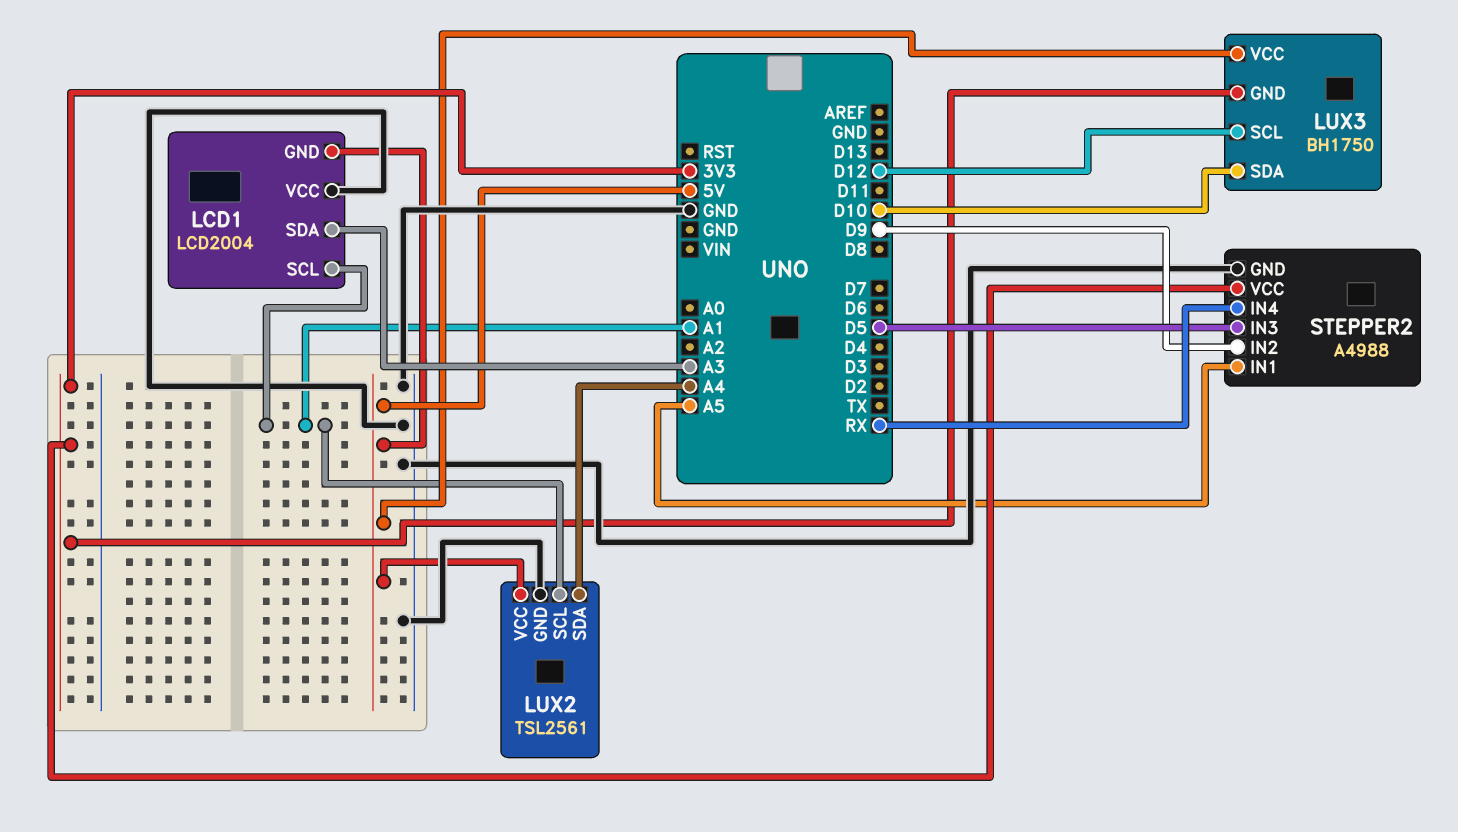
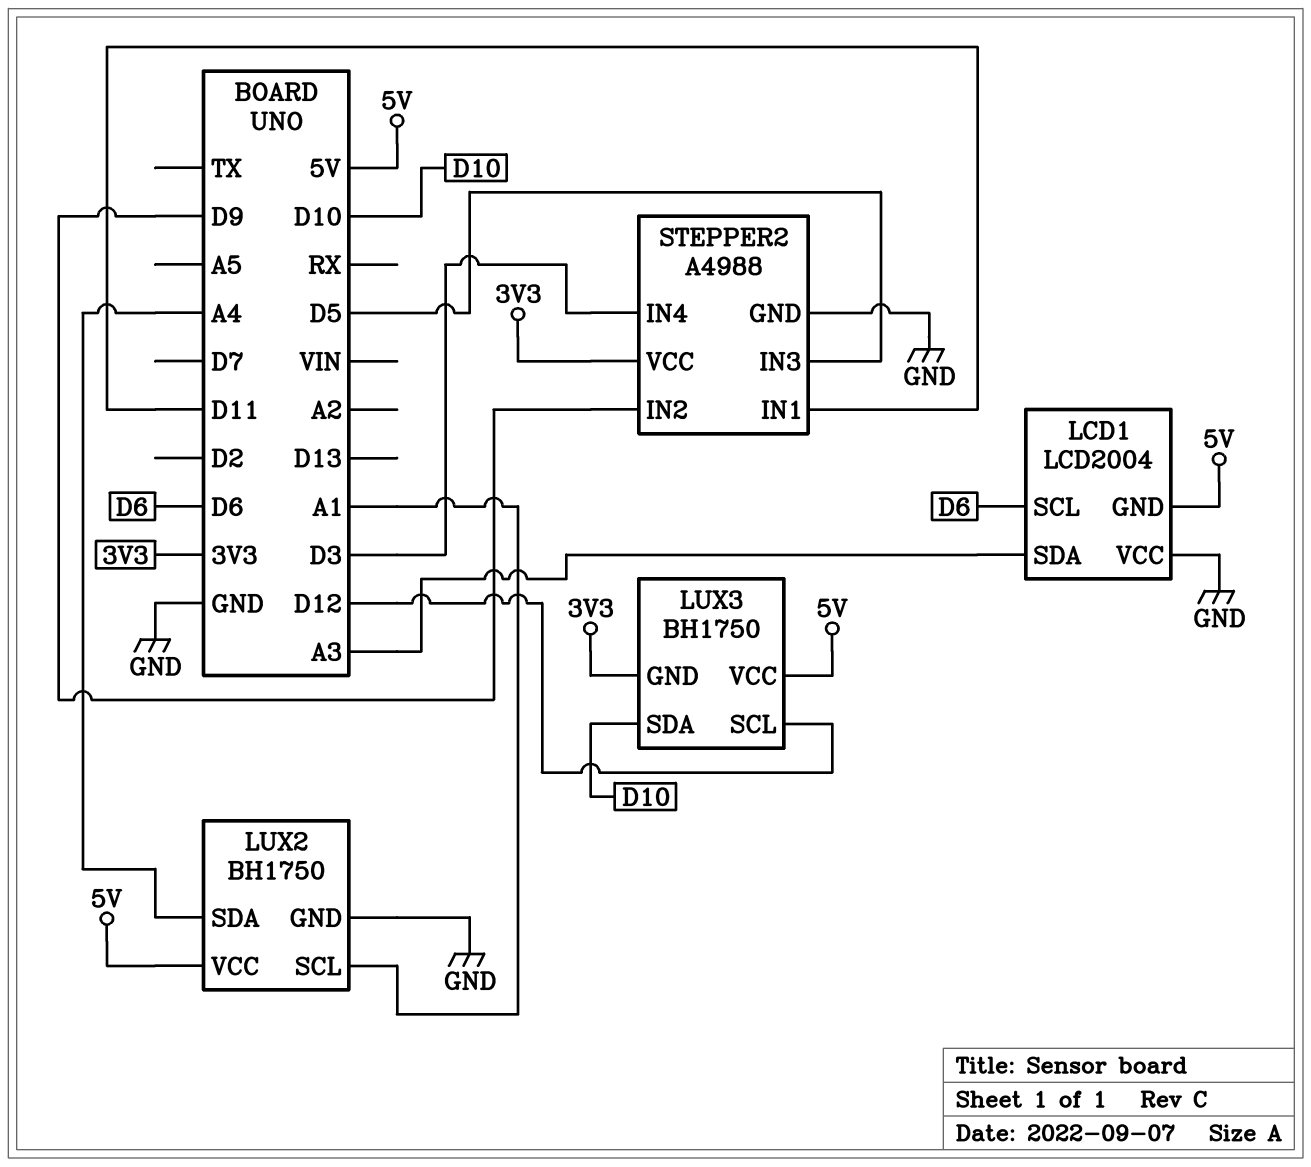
LCD1 pin SCL: A1 -> D6
LUX2: TSL2561 -> BH1750
STEPPER2 pin IN1: A5 -> D11
STEPPER2 pin IN4: RX -> D3

